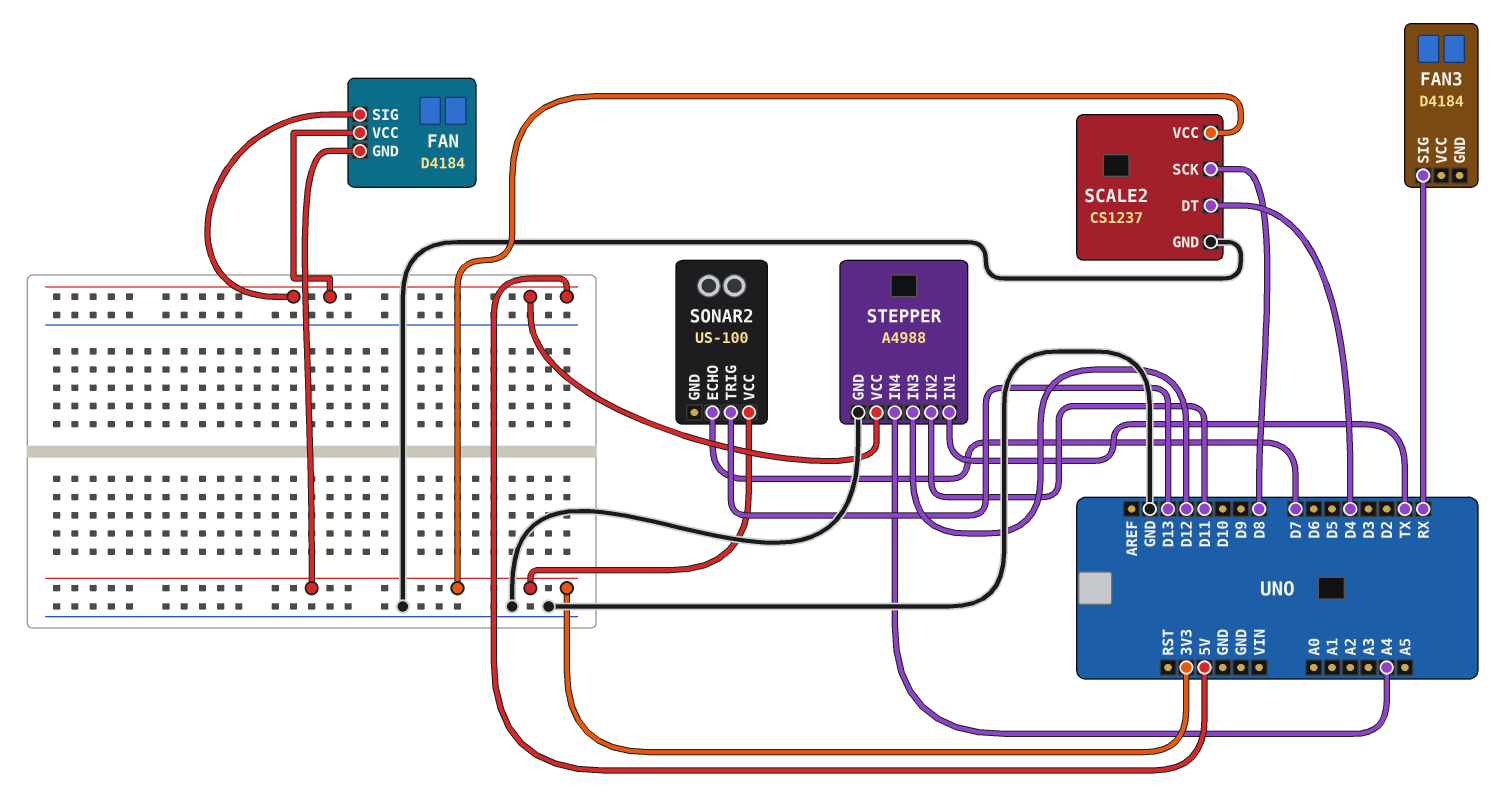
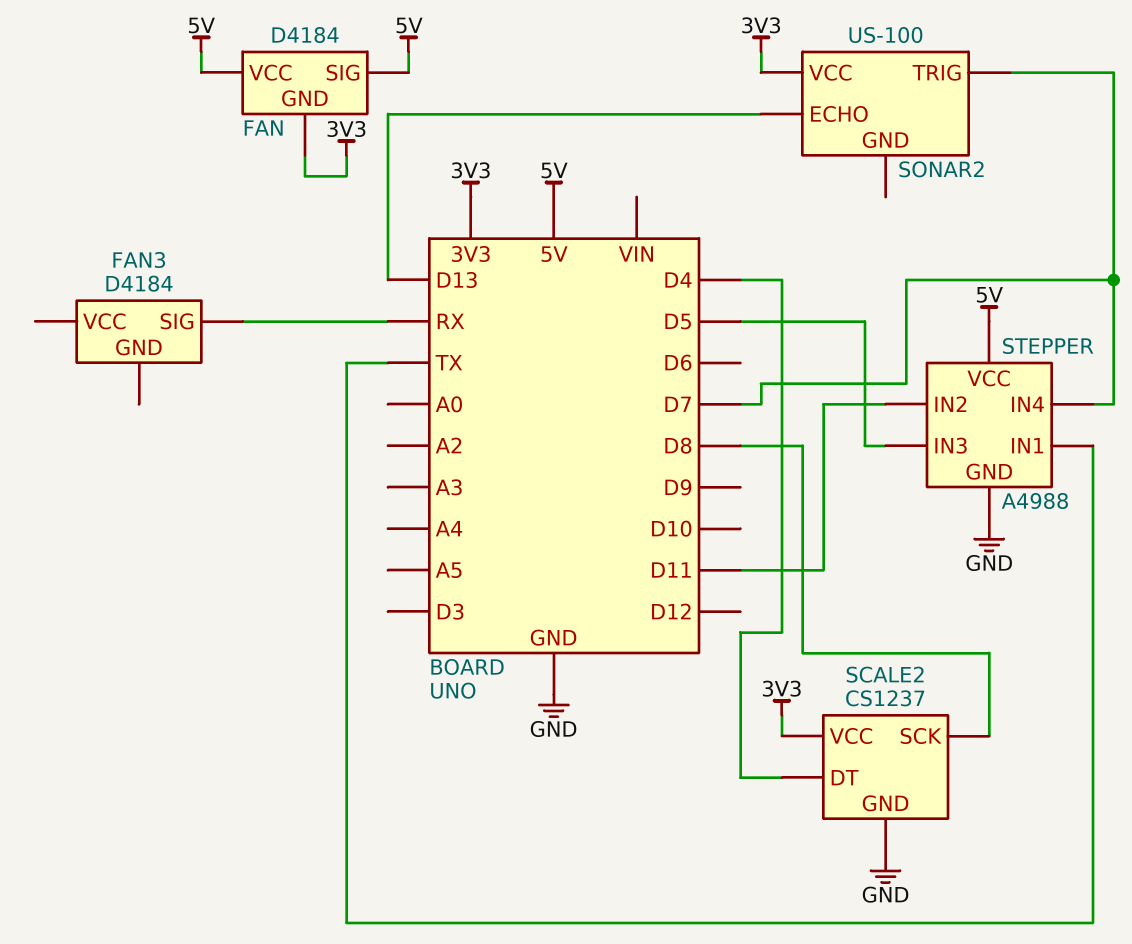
SONAR2 pin ECHO: D7 -> D13
SONAR2 pin TRIG: D13 -> D7
STEPPER pin IN3: D12 -> D5
STEPPER pin IN4: A4 -> D7

